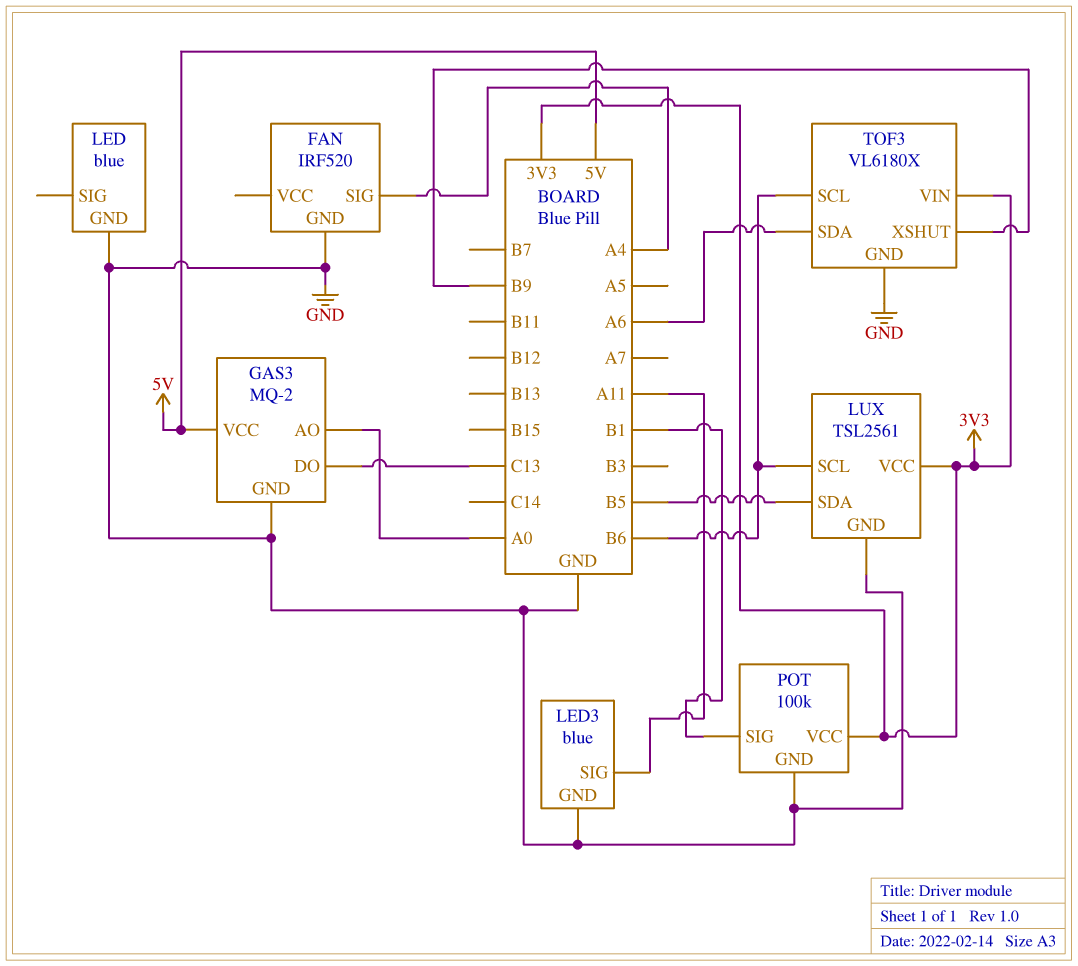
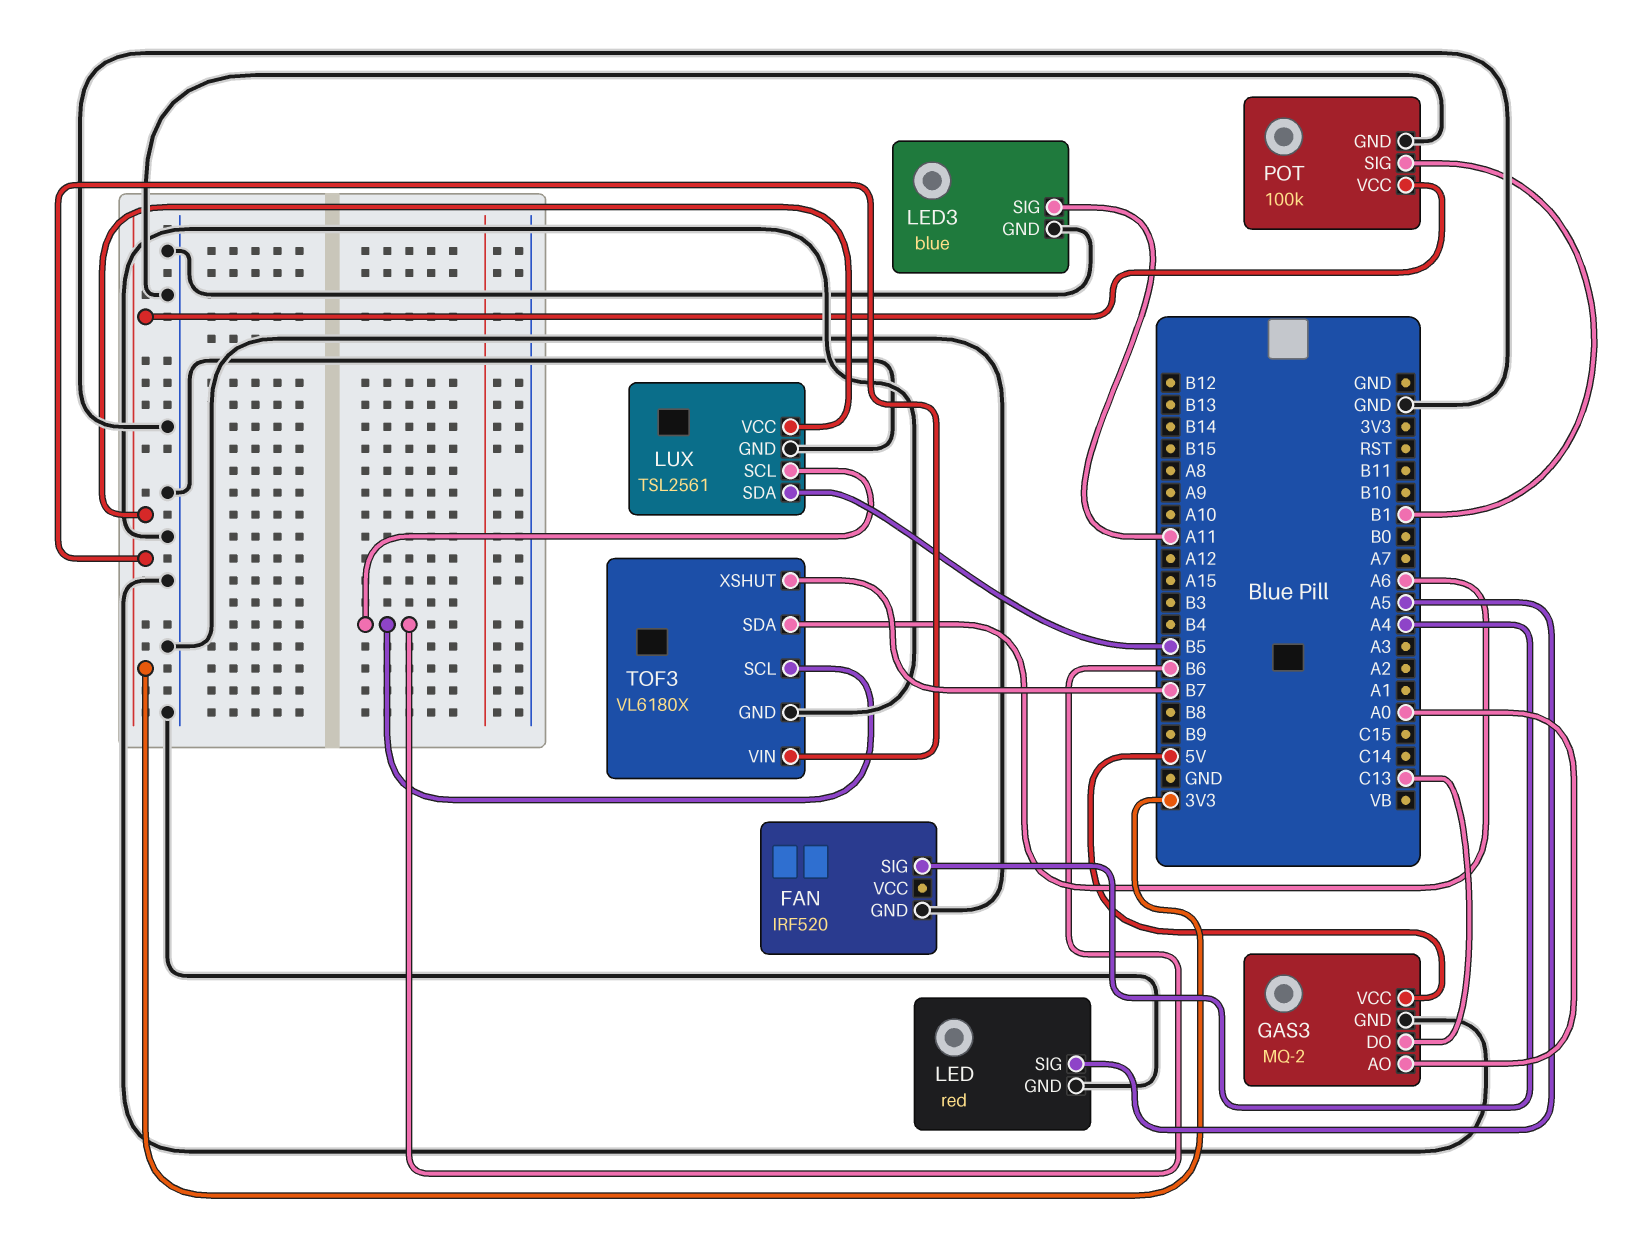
LED: blue -> red
LED pin SIG: none -> A5
TOF3 pin XSHUT: B9 -> B7

